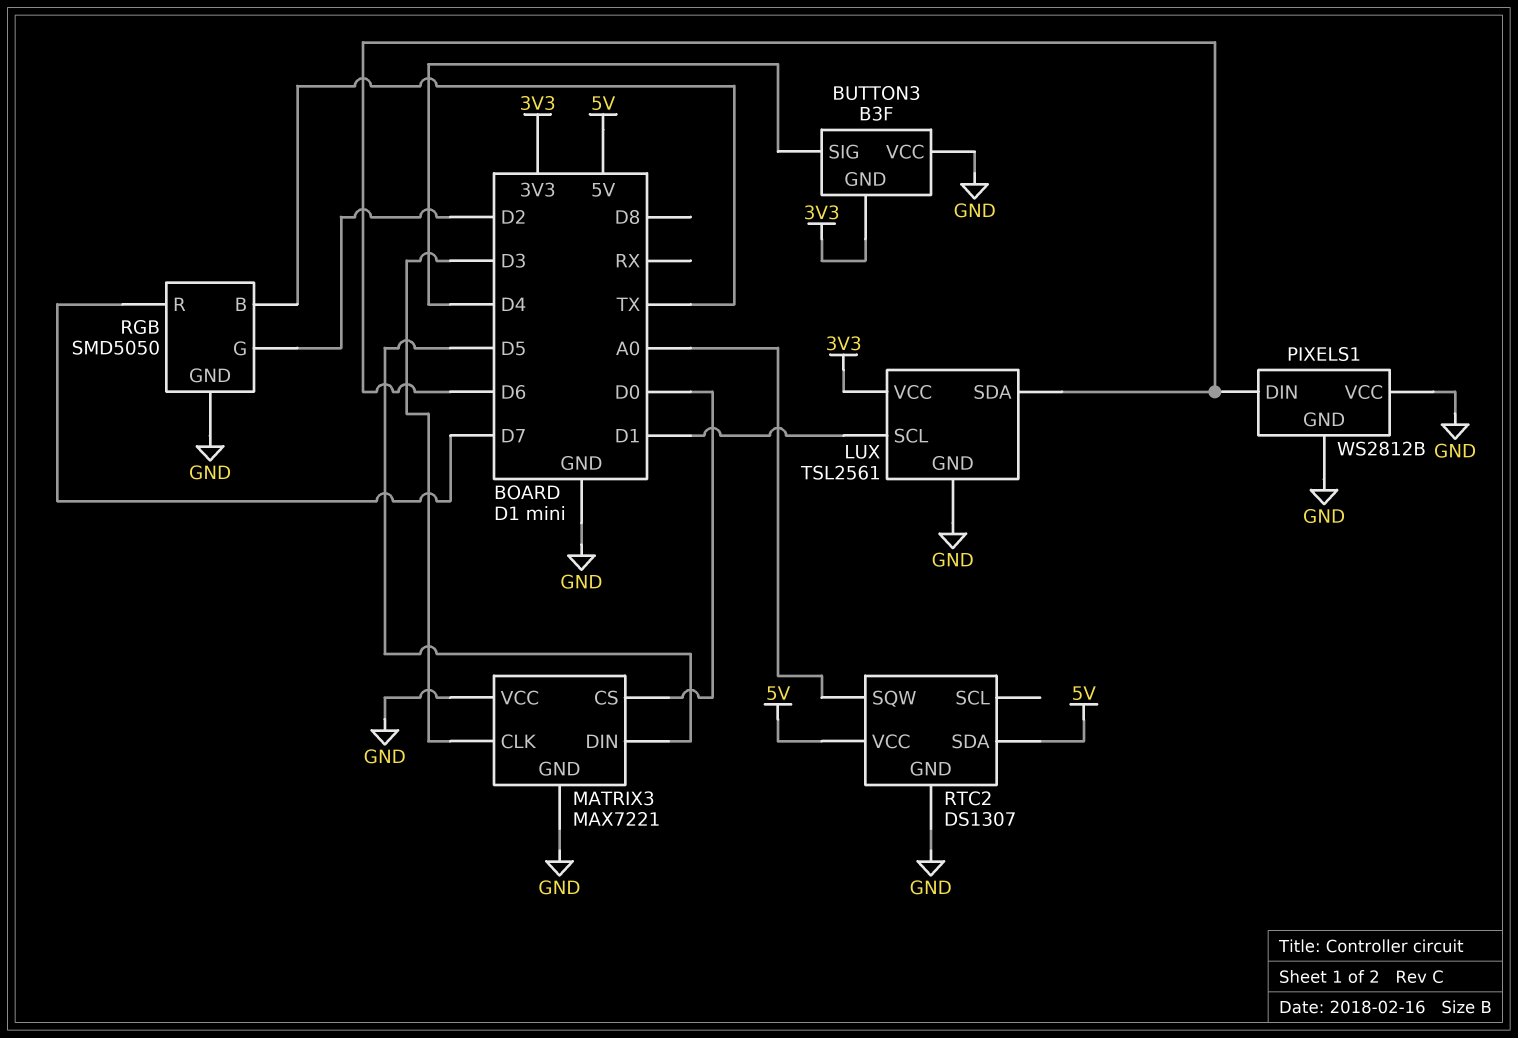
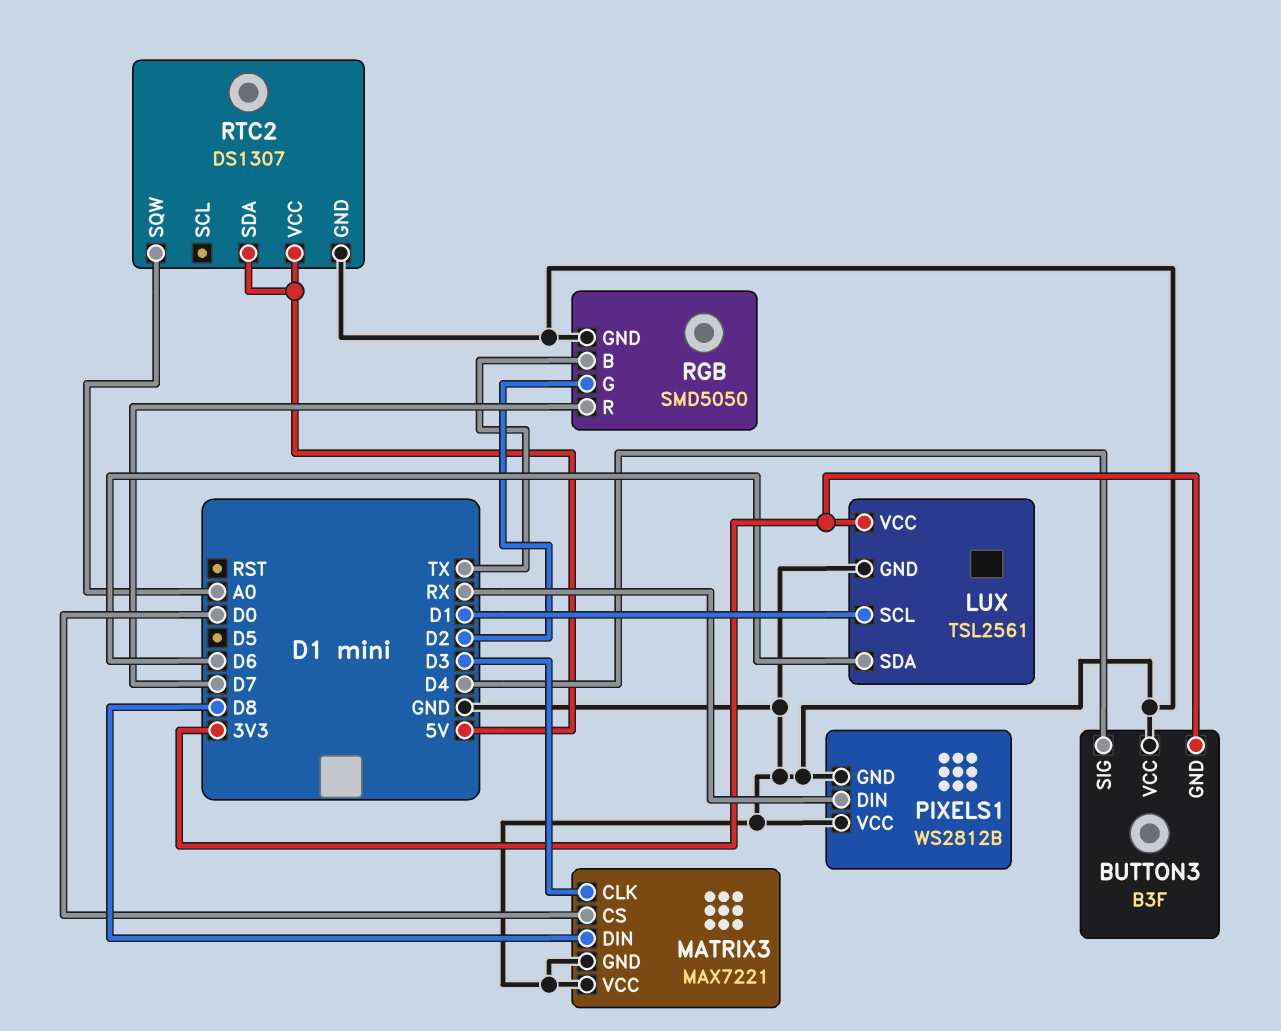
MATRIX3 pin DIN: D5 -> D8
PIXELS1 pin DIN: D6 -> RX

